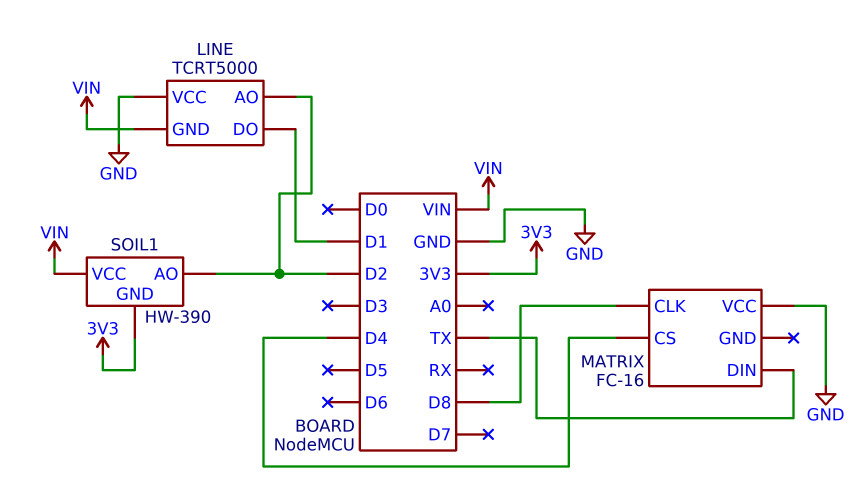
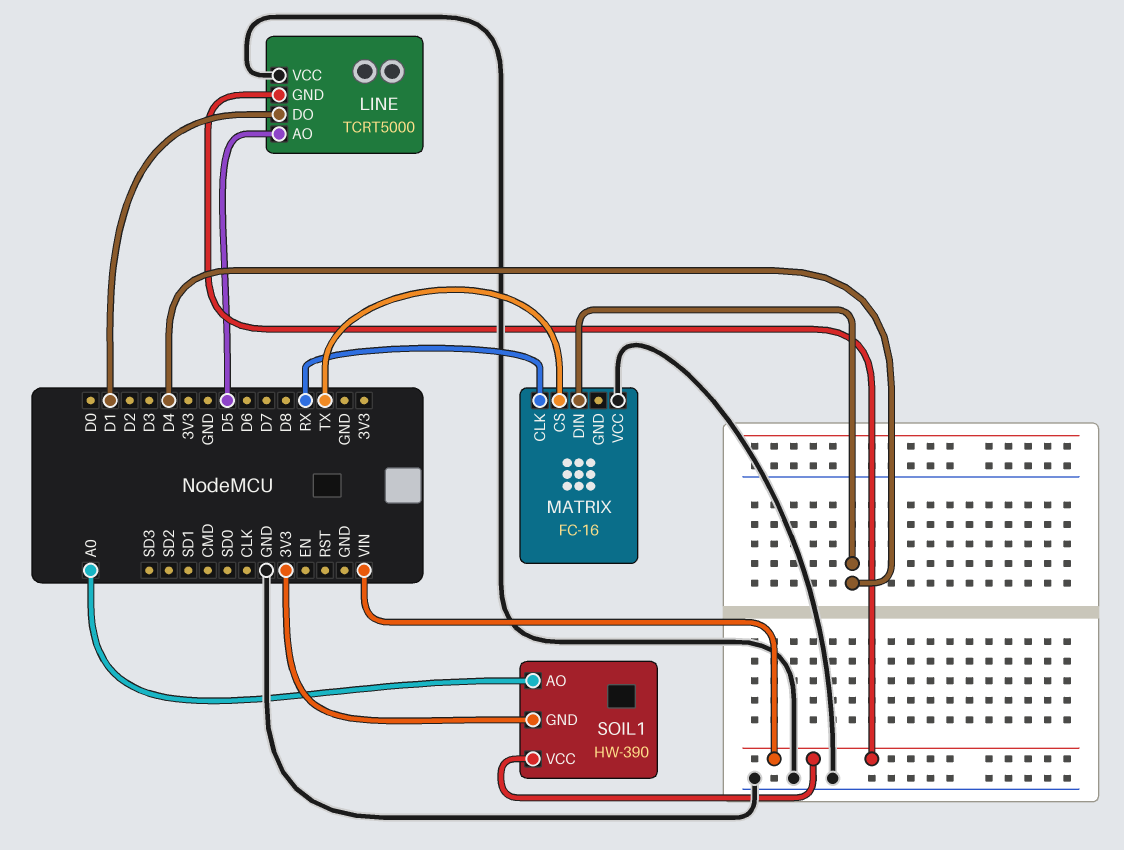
LINE pin AO: D2 -> D5
MATRIX pin CLK: D8 -> RX
MATRIX pin CS: D4 -> TX
MATRIX pin DIN: TX -> D4
SOIL1 pin AO: D2 -> A0

